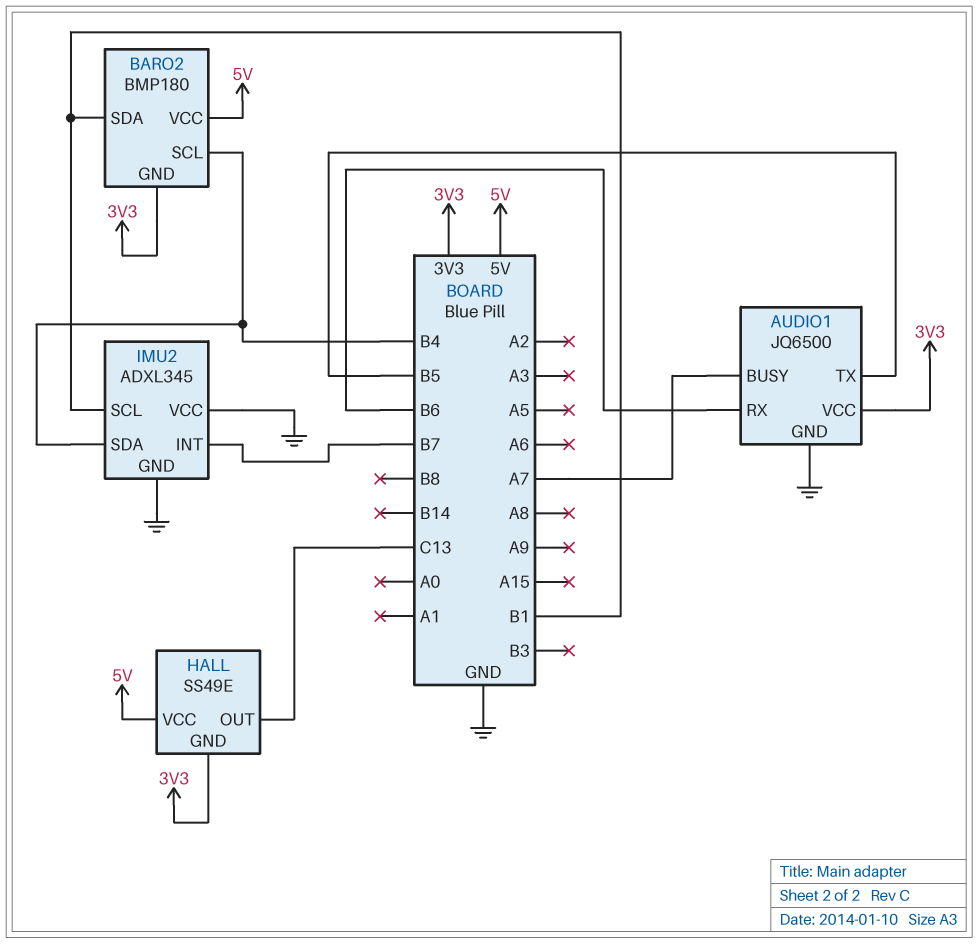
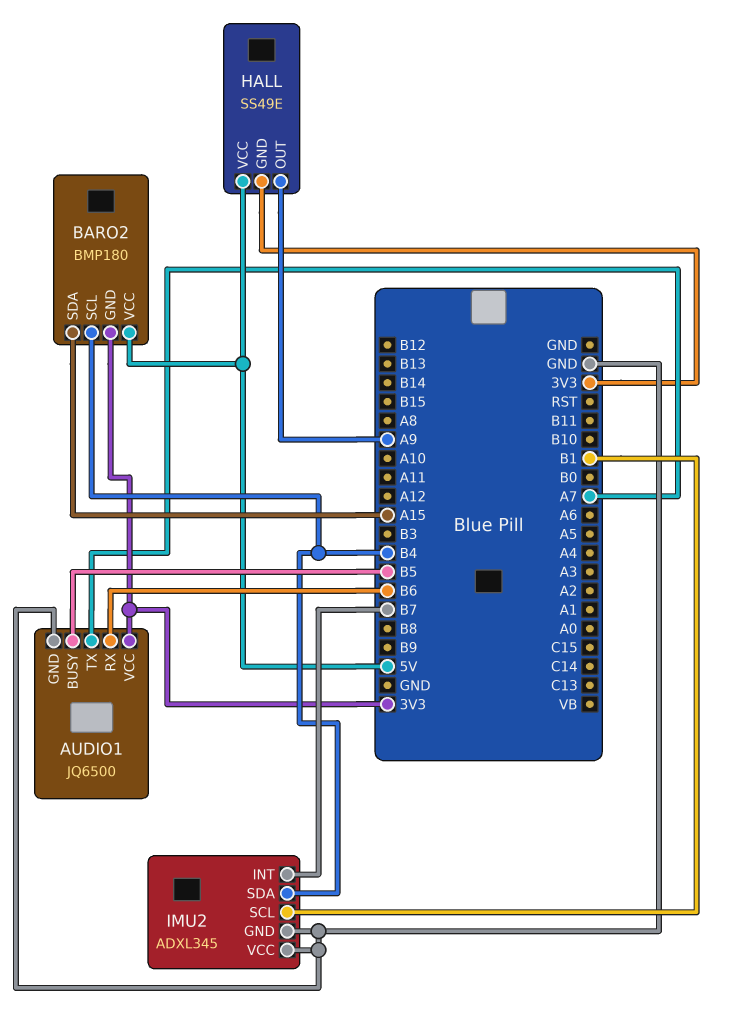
AUDIO1 pin BUSY: A7 -> B5
AUDIO1 pin TX: B5 -> A7
BARO2 pin SDA: B1 -> A15
HALL pin OUT: C13 -> A9

